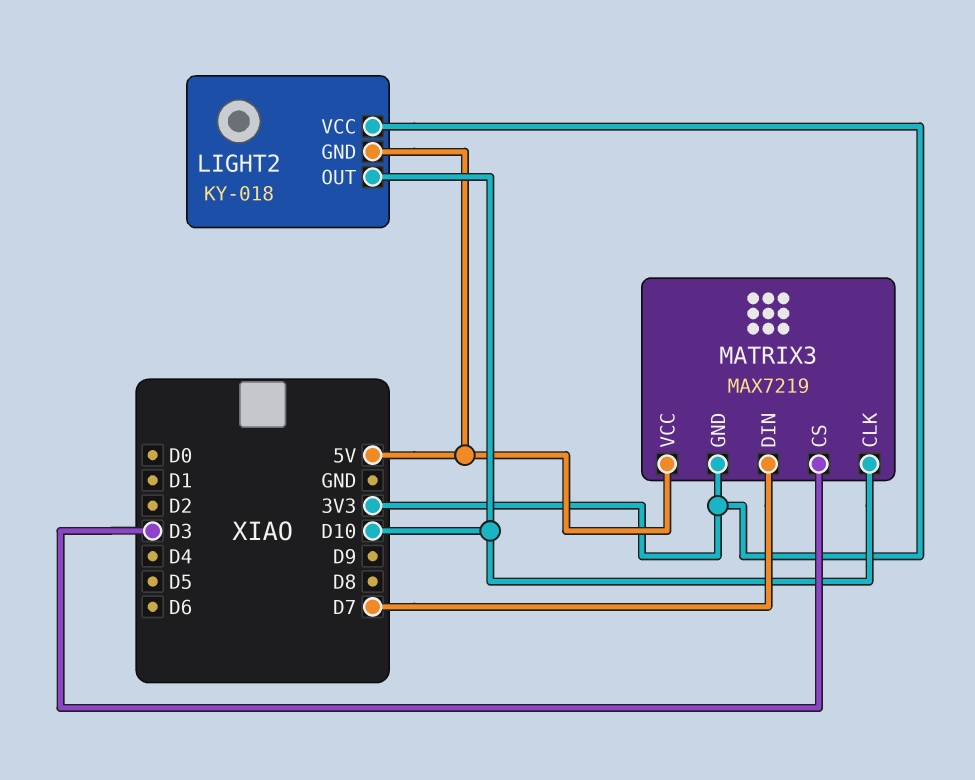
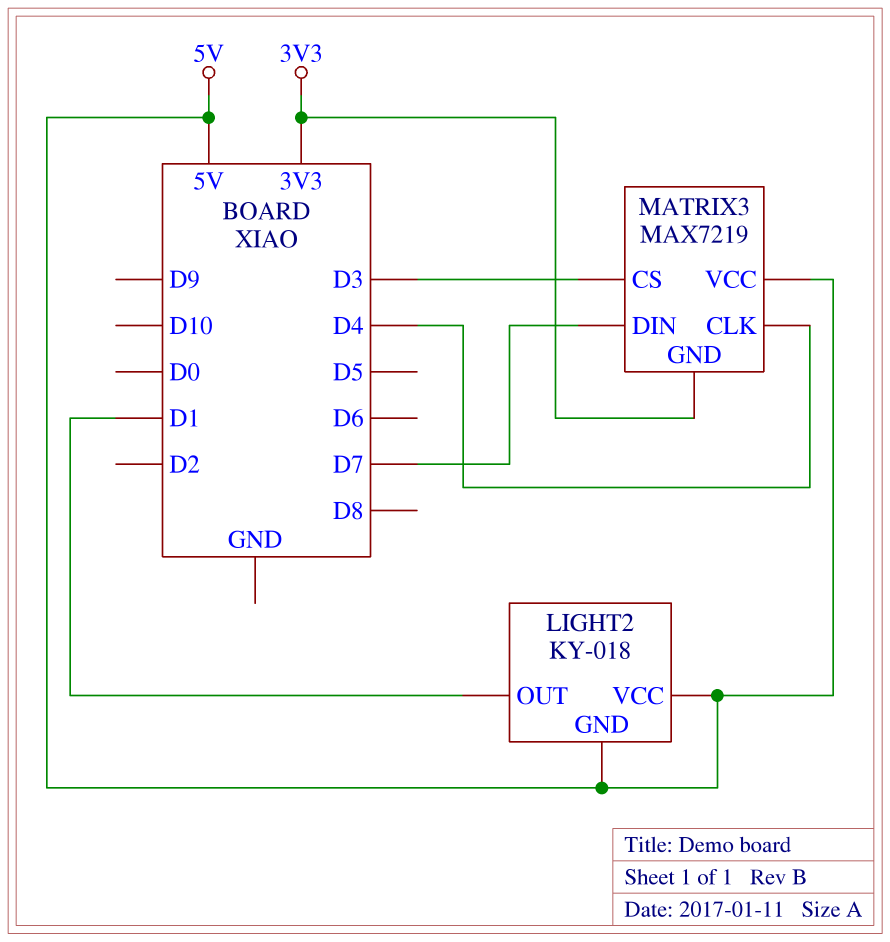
LIGHT2 pin OUT: D10 -> D1
LIGHT2 pin VCC: 3V3 -> 5V
MATRIX3 pin CLK: D10 -> D4

